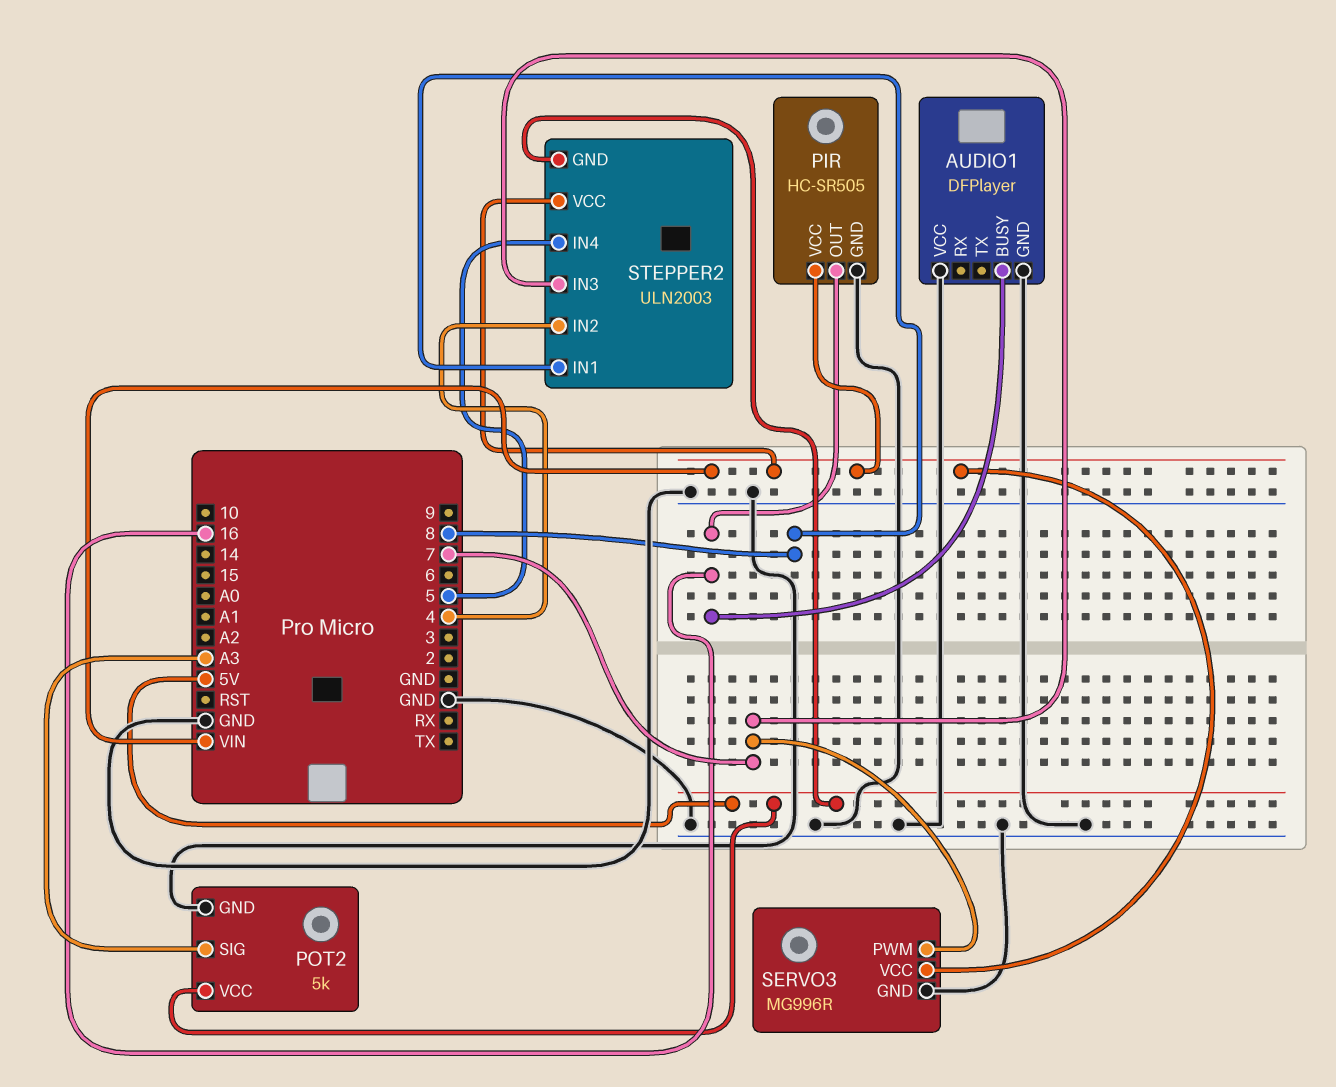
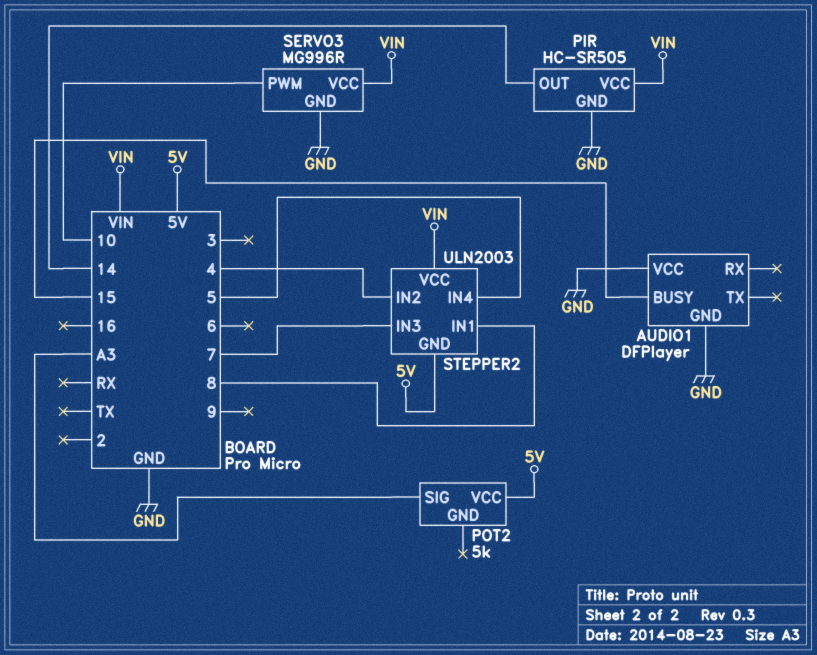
AUDIO1 pin BUSY: 16 -> 15
PIR pin OUT: 16 -> 14
POT2 pin GND: GND -> none
SERVO3 pin PWM: 7 -> 10

